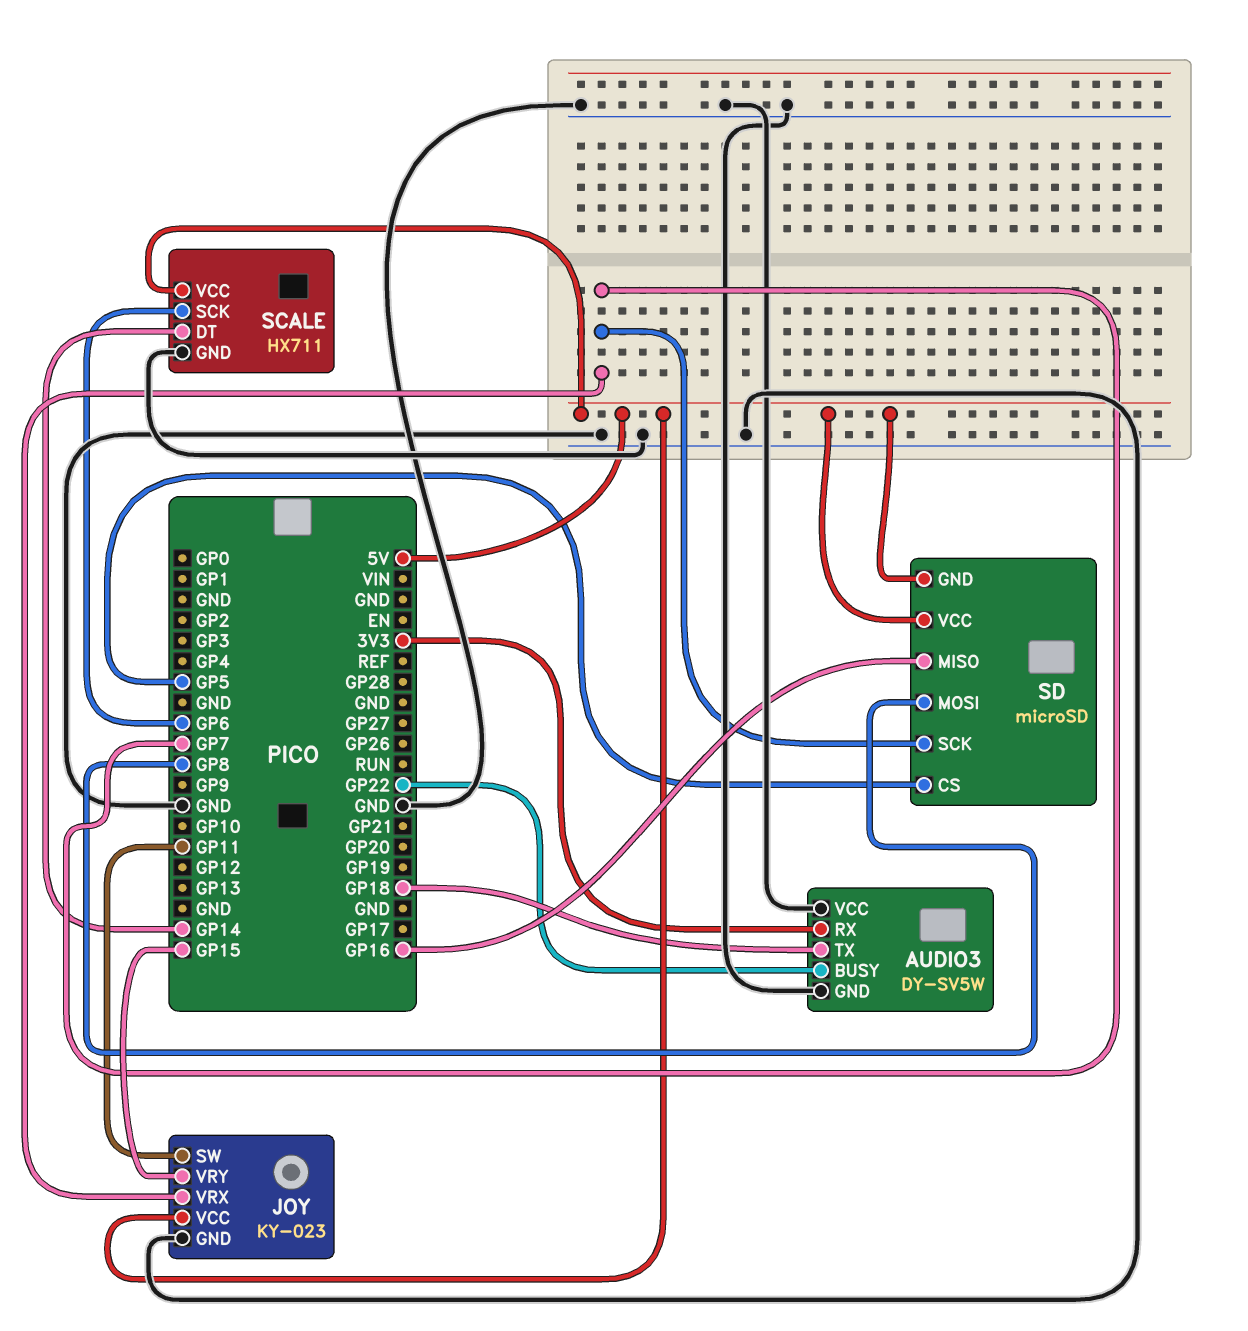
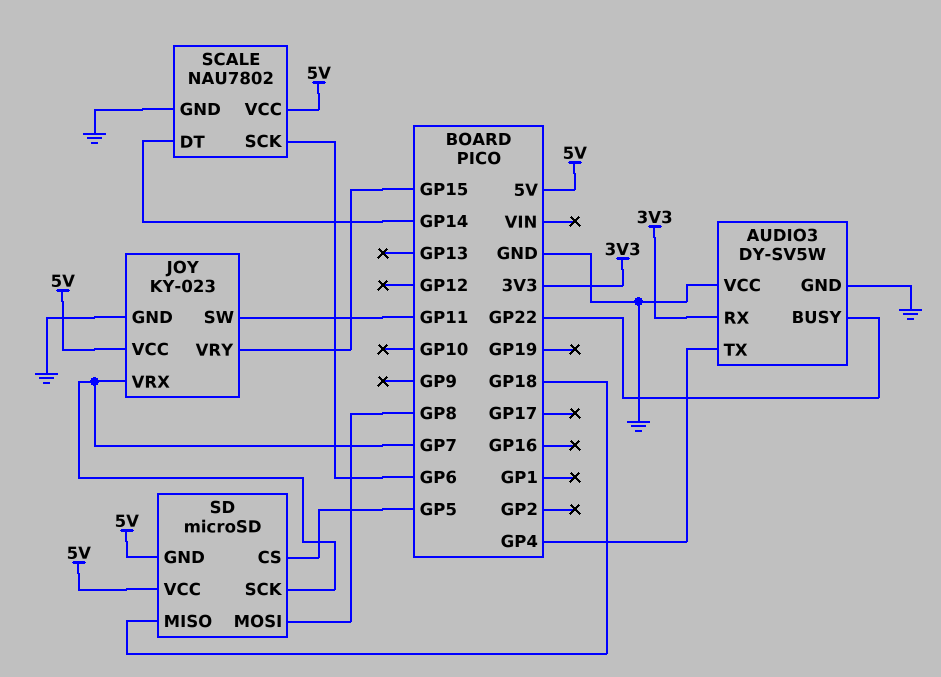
AUDIO3 pin TX: GP18 -> GP4
SCALE: HX711 -> NAU7802
SD pin MISO: GP16 -> GP18

